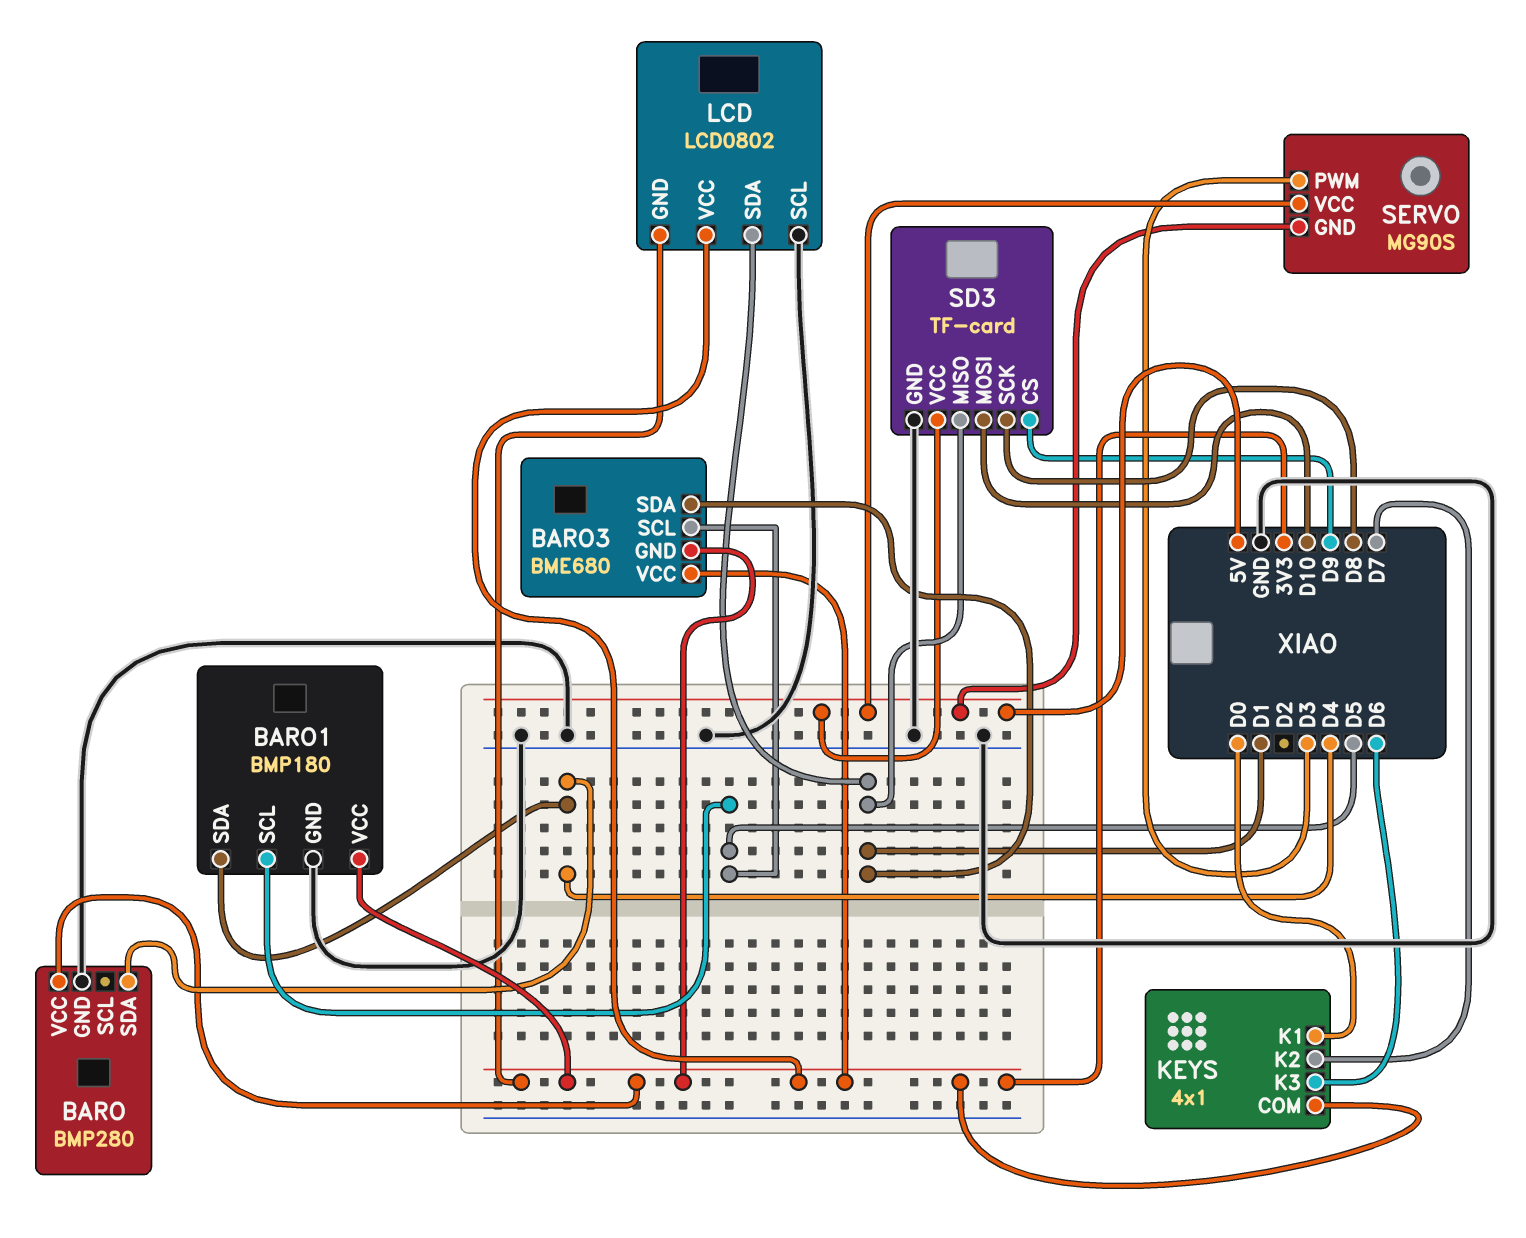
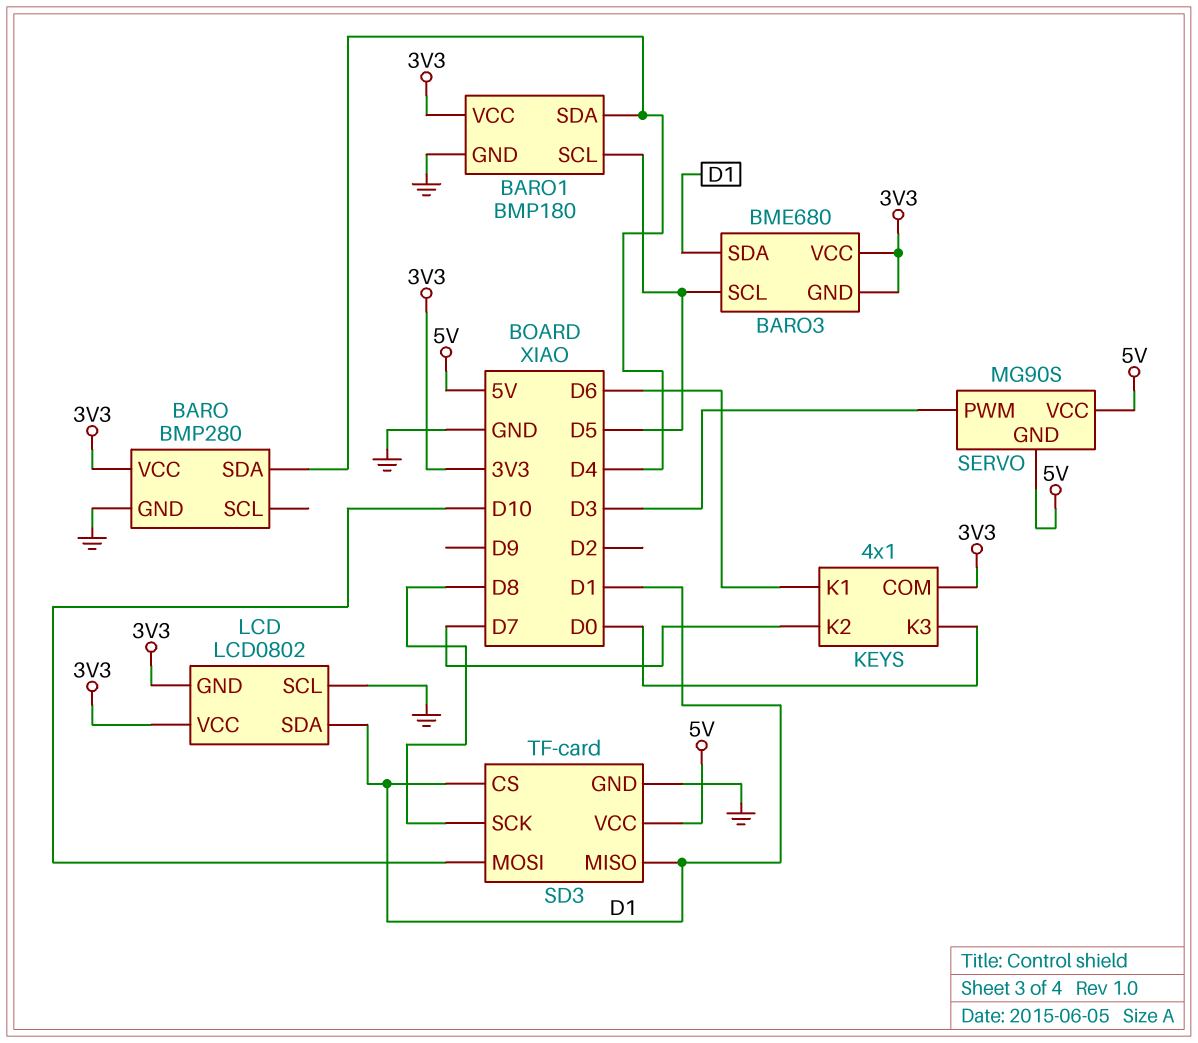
KEYS pin K1: D0 -> D6
KEYS pin K3: D6 -> D0
SD3 pin CS: D9 -> D1

